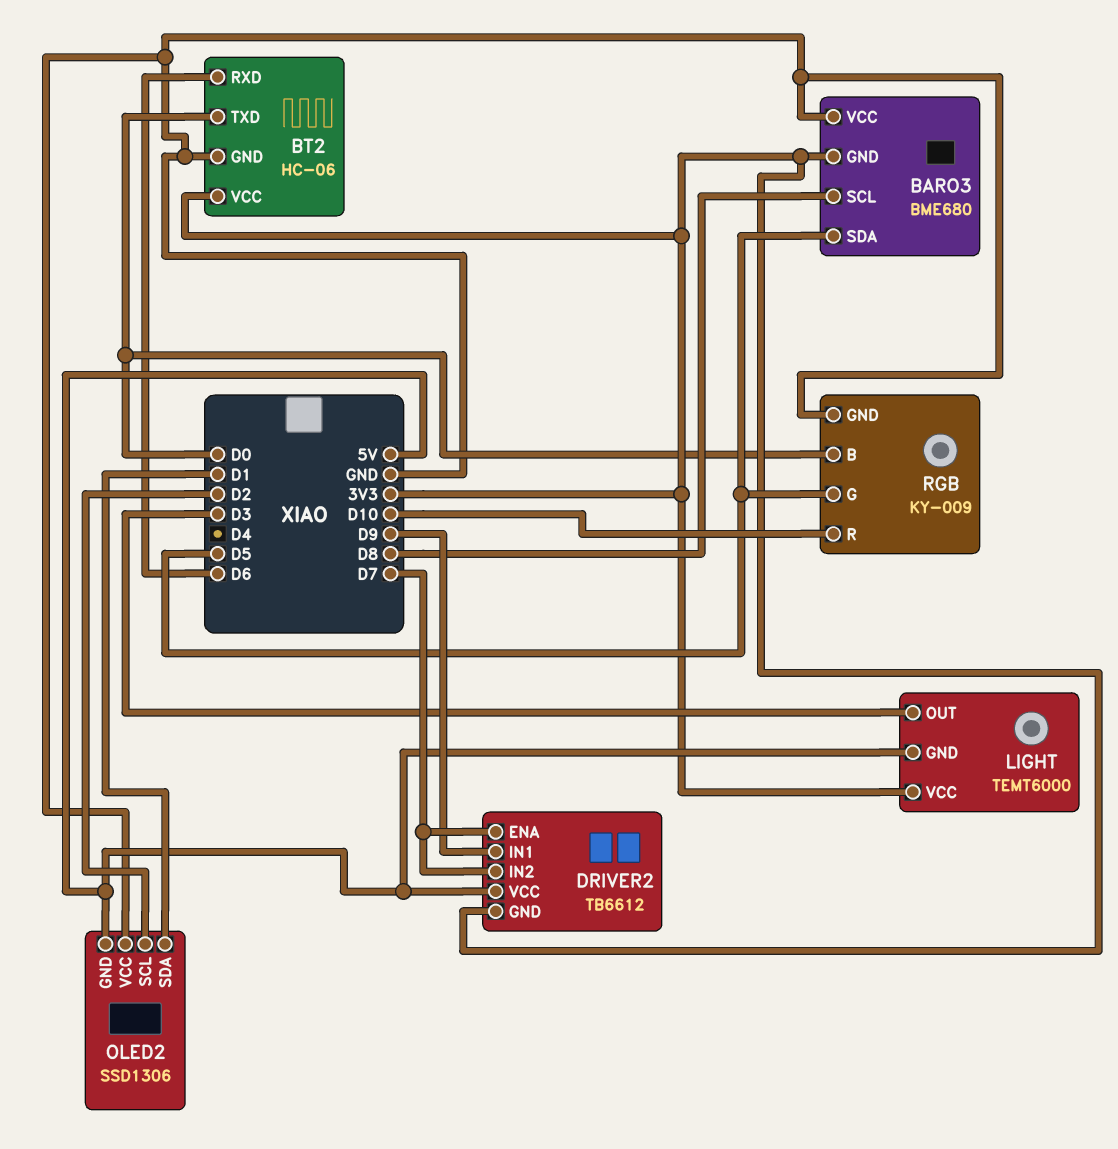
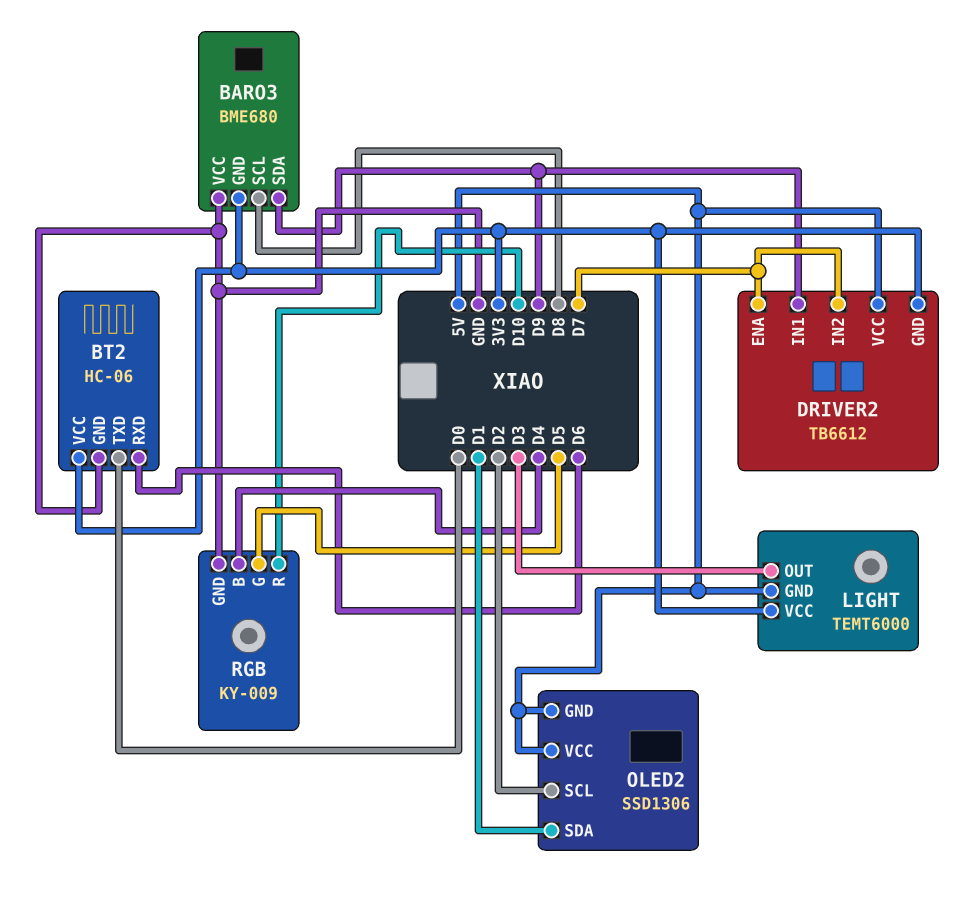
BARO3 pin SDA: D5 -> D9
OLED2 pin VCC: GND -> 5V
RGB pin B: D0 -> D4

